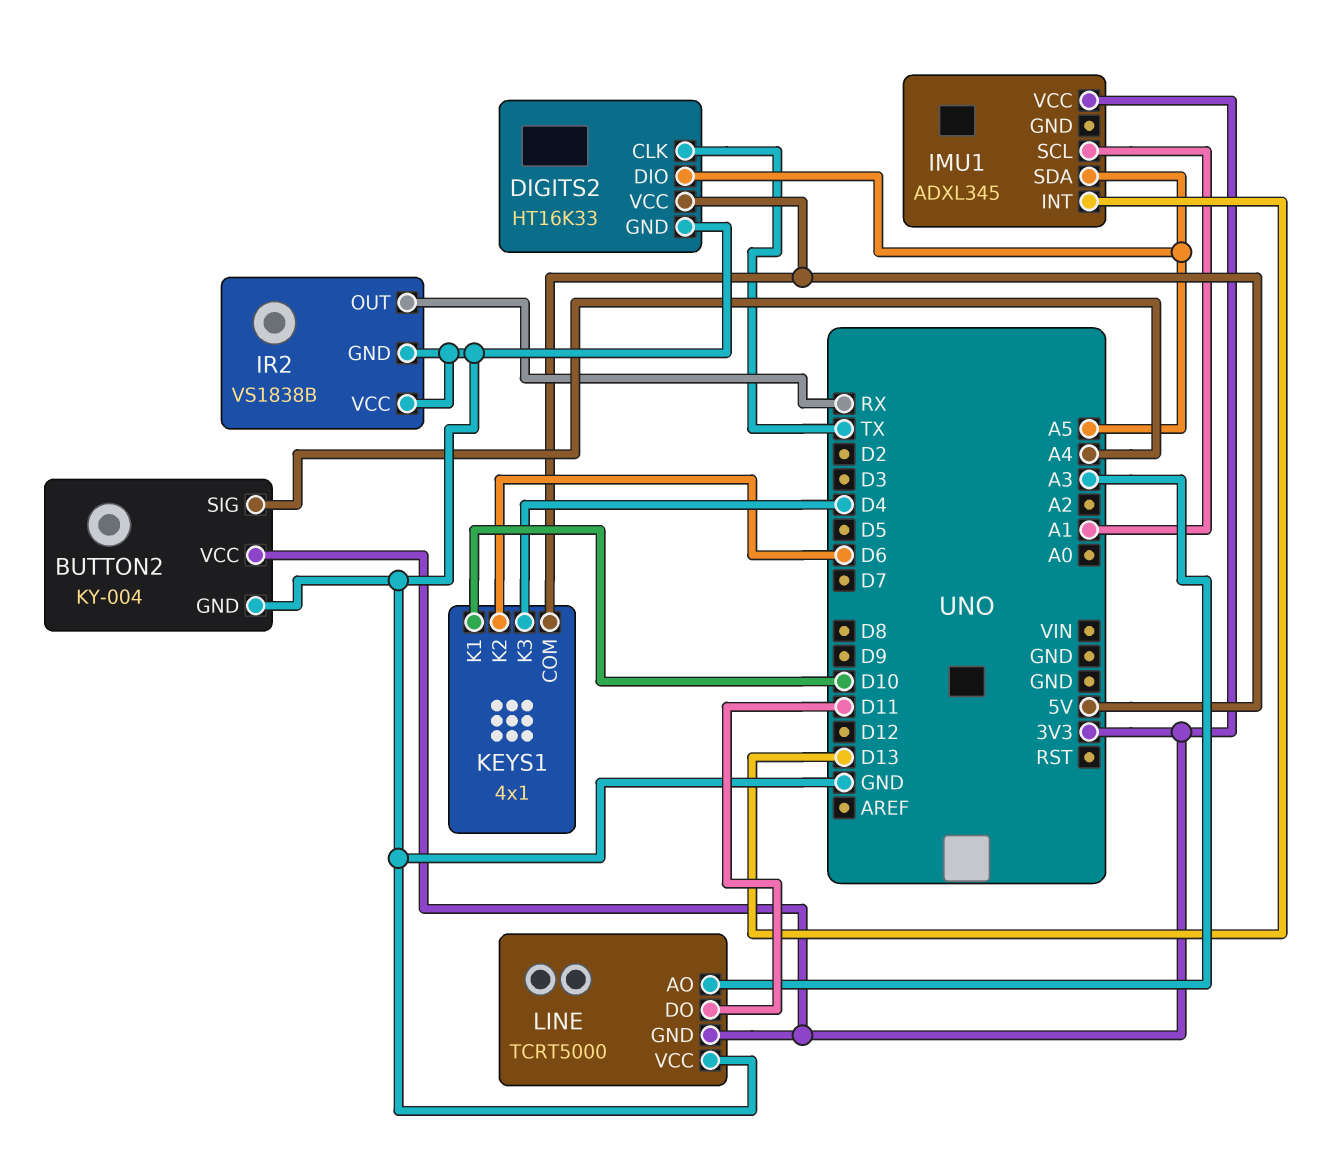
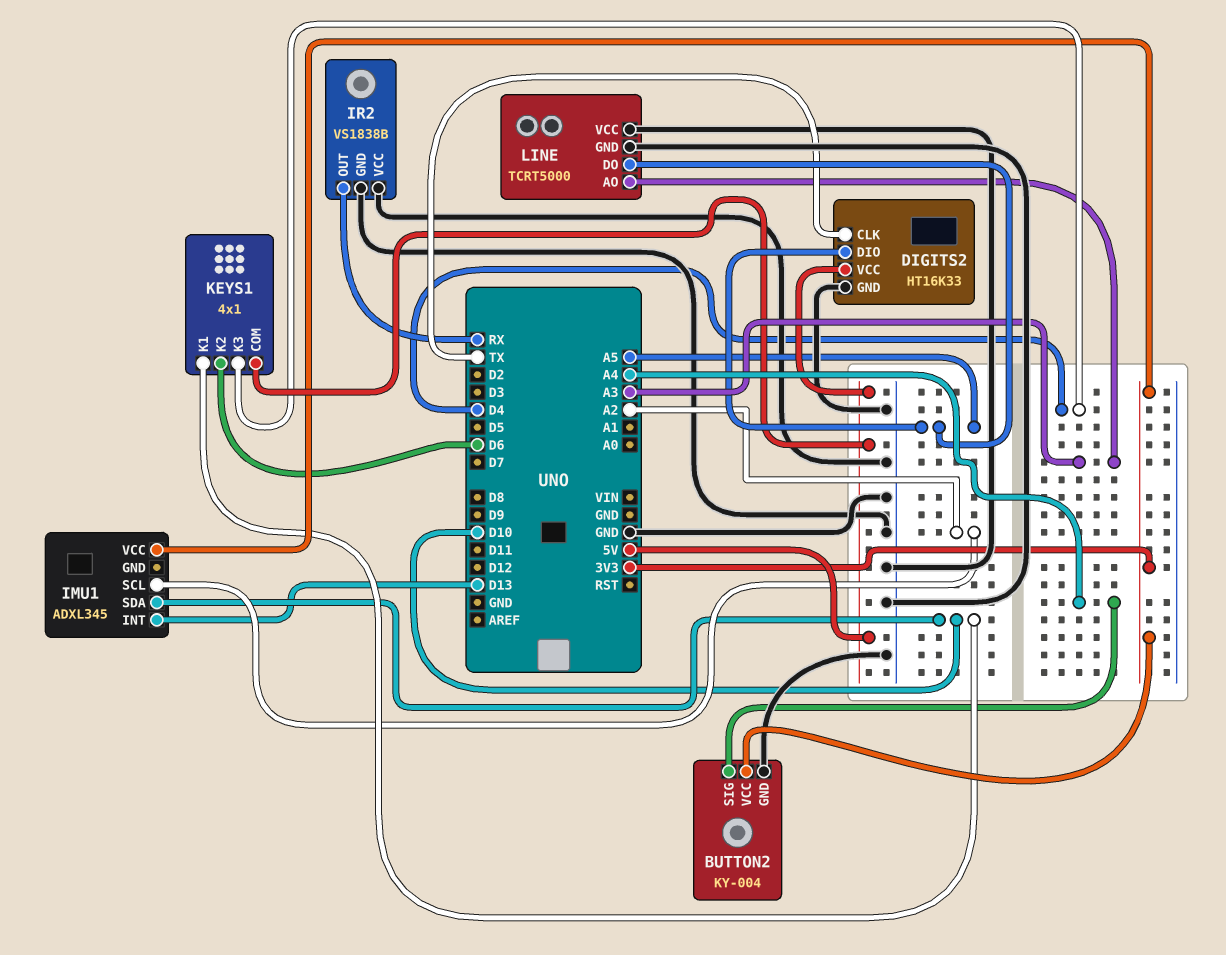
IMU1 pin SCL: A1 -> A2
IMU1 pin SDA: A5 -> D10
LINE pin DO: D11 -> A5
LINE pin GND: 3V3 -> GND

